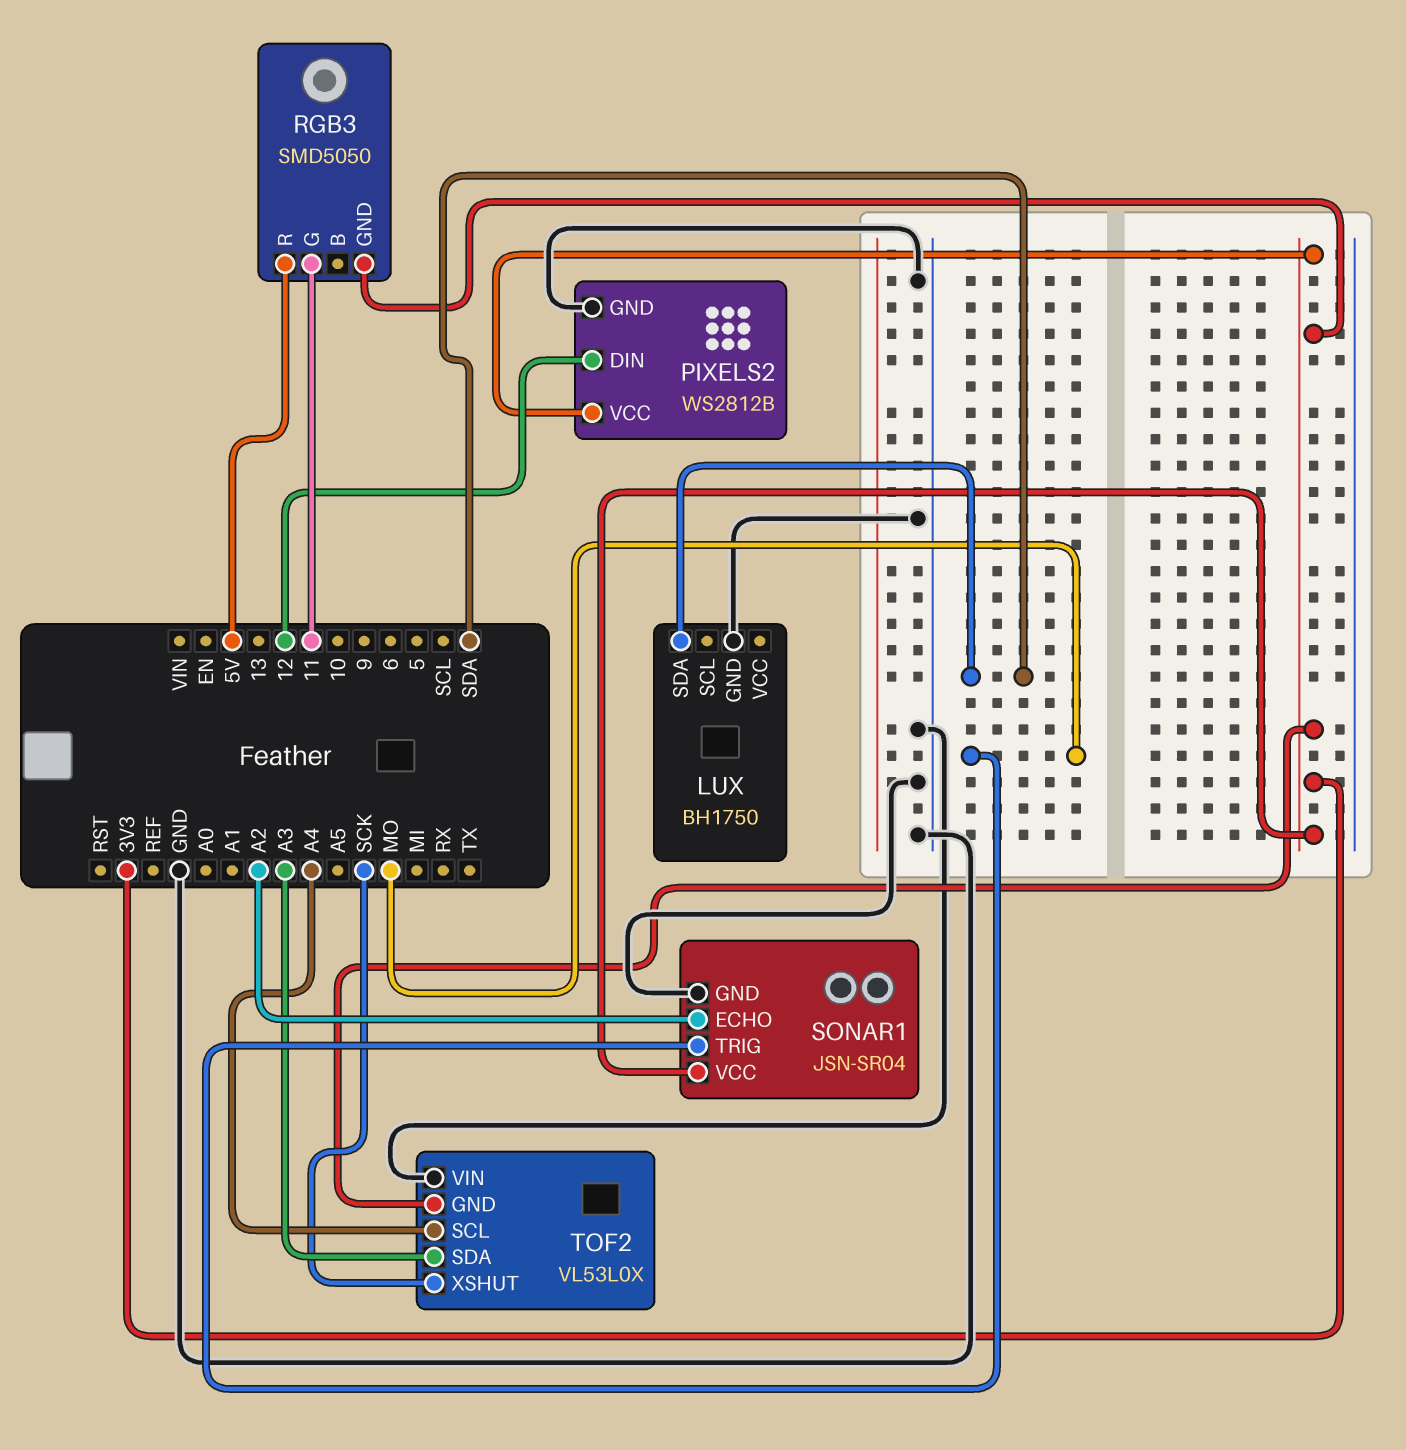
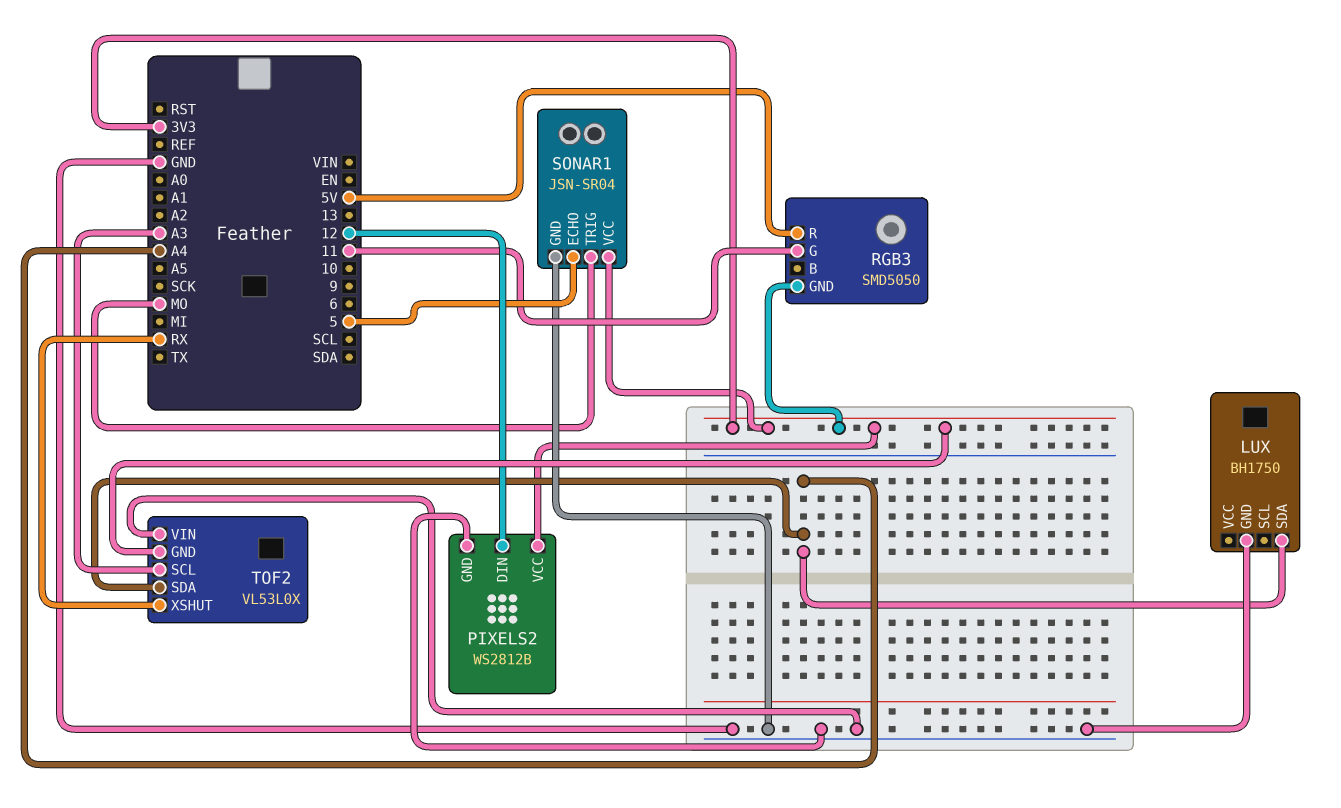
LUX pin SDA: SDA -> A4
SONAR1 pin ECHO: A2 -> 5
TOF2 pin SCL: A4 -> A3
TOF2 pin SDA: A3 -> A4
TOF2 pin XSHUT: SCK -> RX

